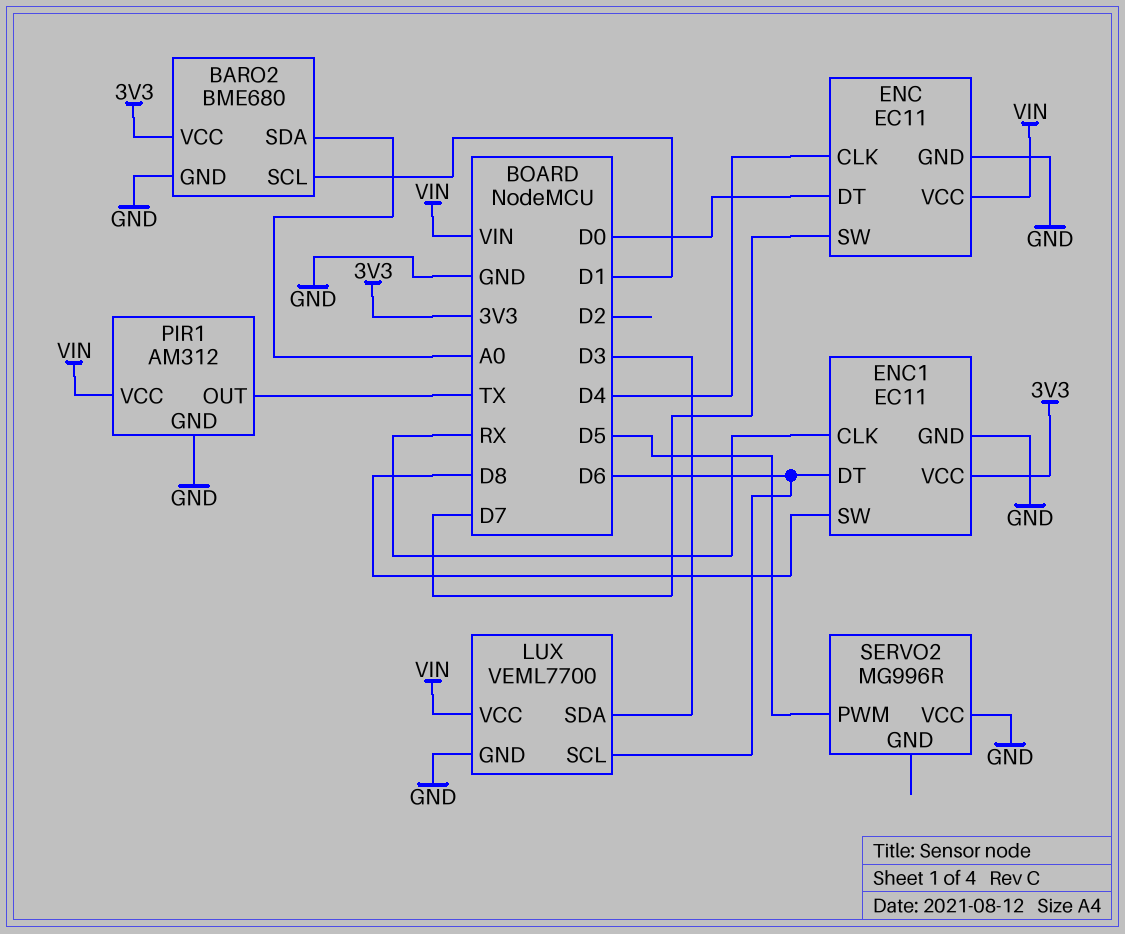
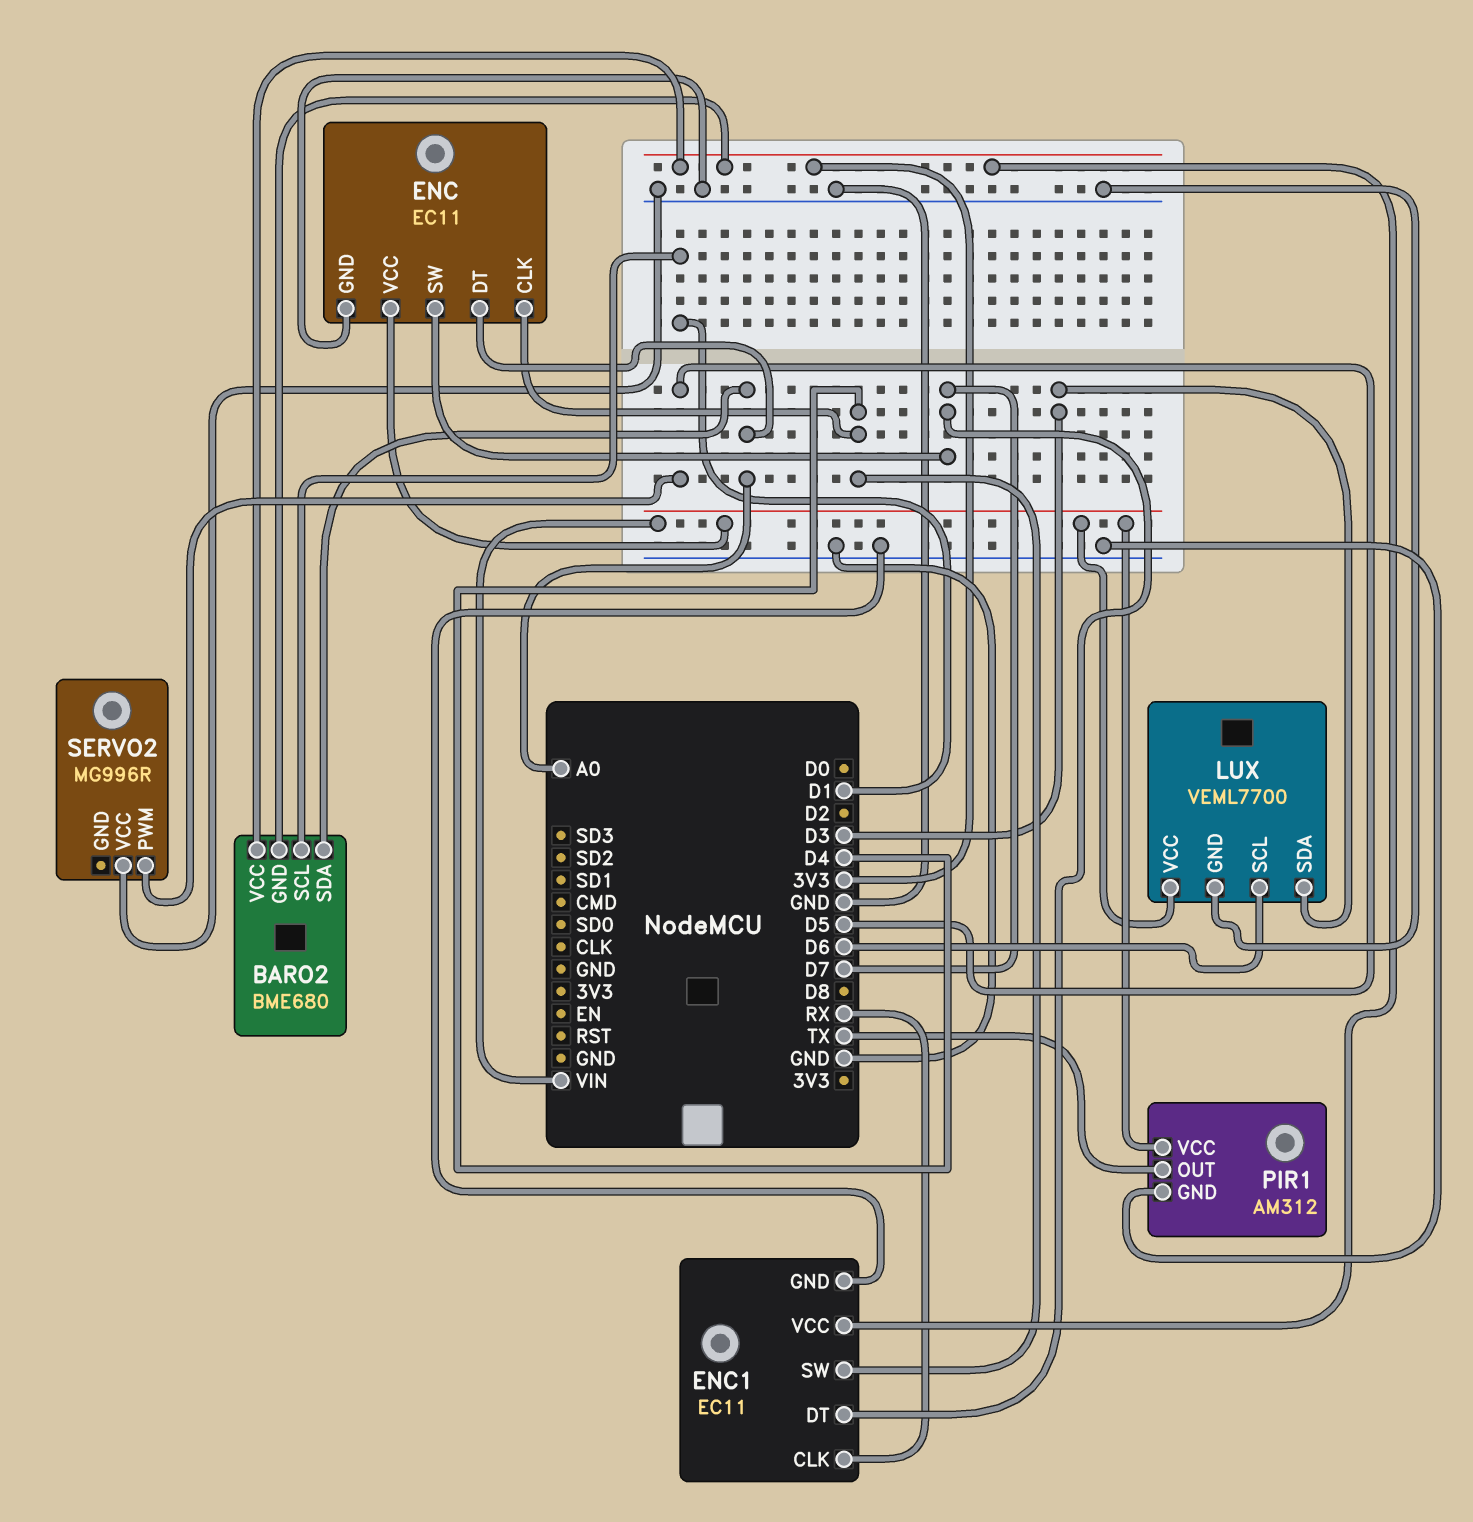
BARO2 pin GND: GND -> 3V3
ENC pin DT: D0 -> A0
ENC1 pin DT: D6 -> D7
ENC1 pin SW: D8 -> D4

